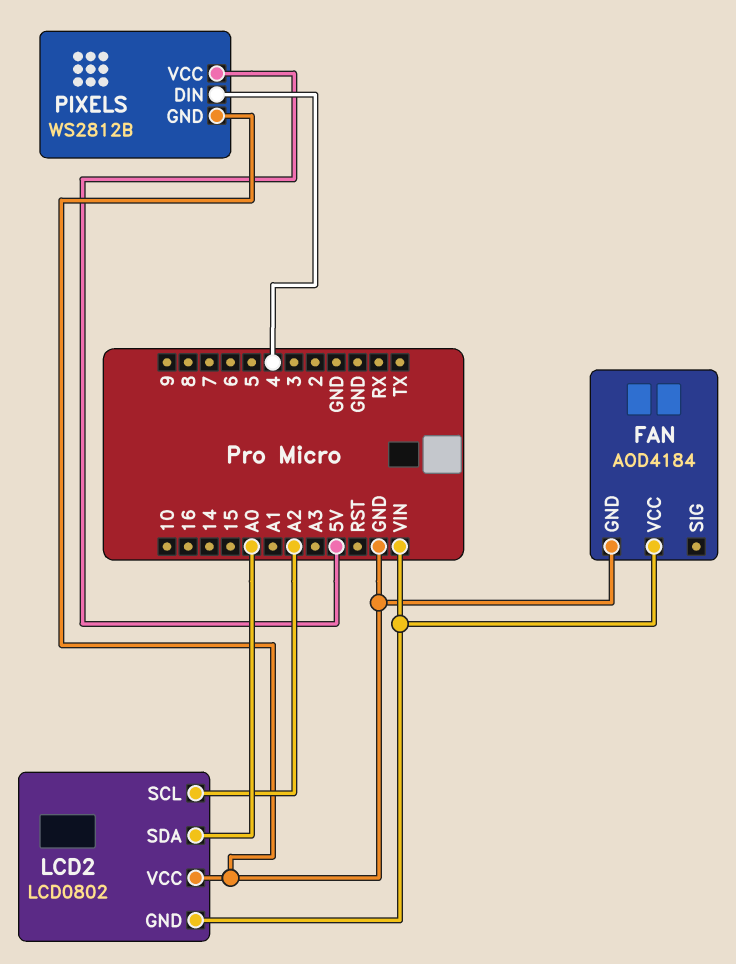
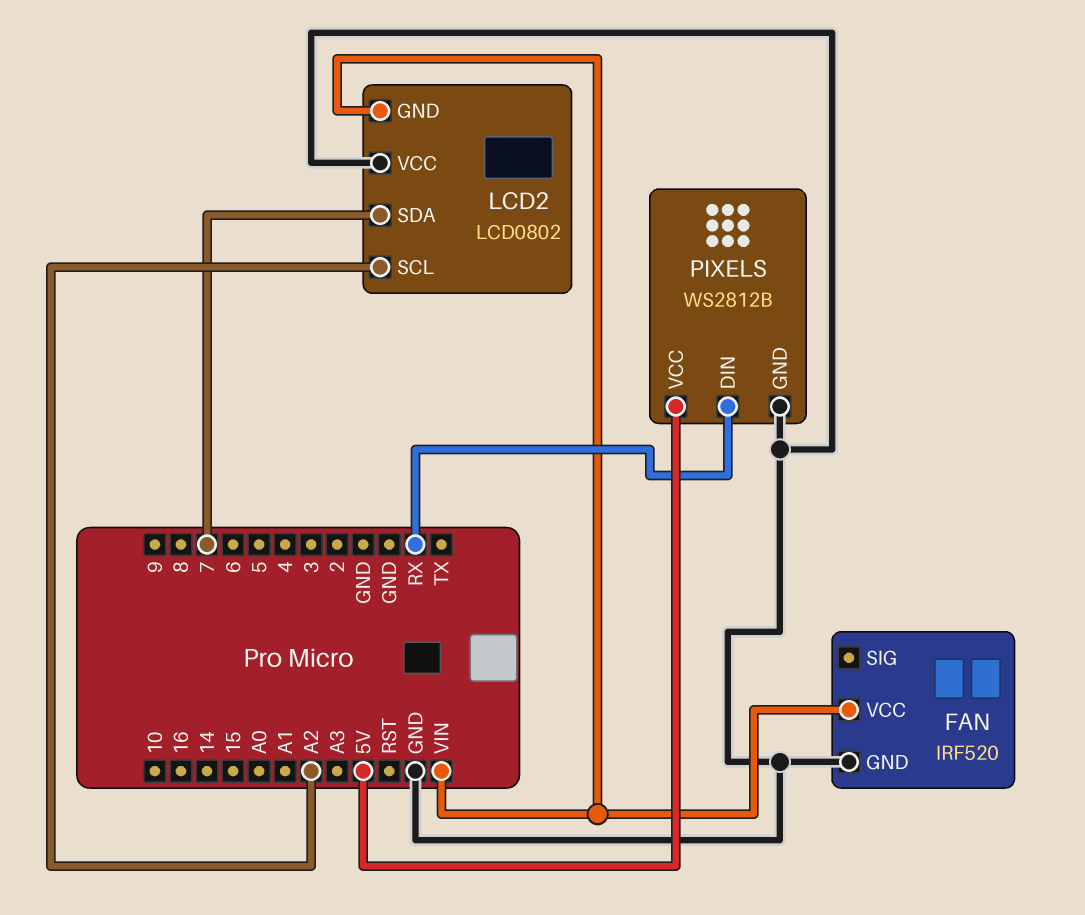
FAN: AOD4184 -> IRF520
LCD2 pin SDA: A0 -> 7
PIXELS pin DIN: 4 -> RX

